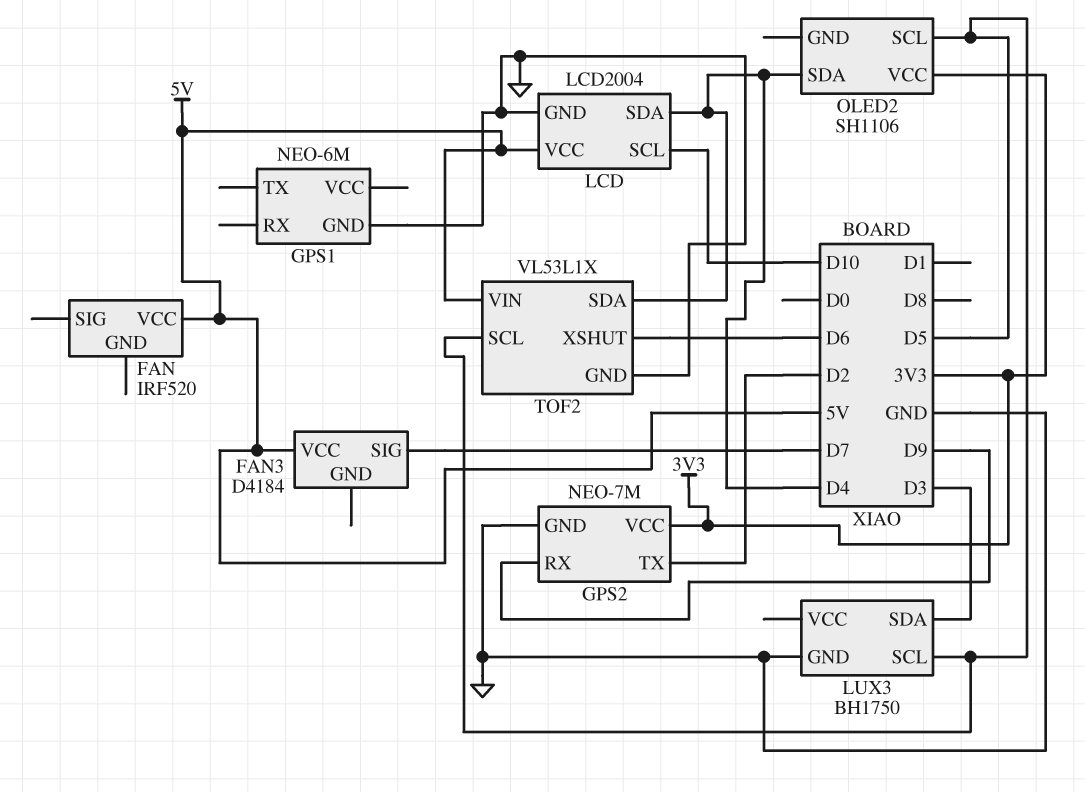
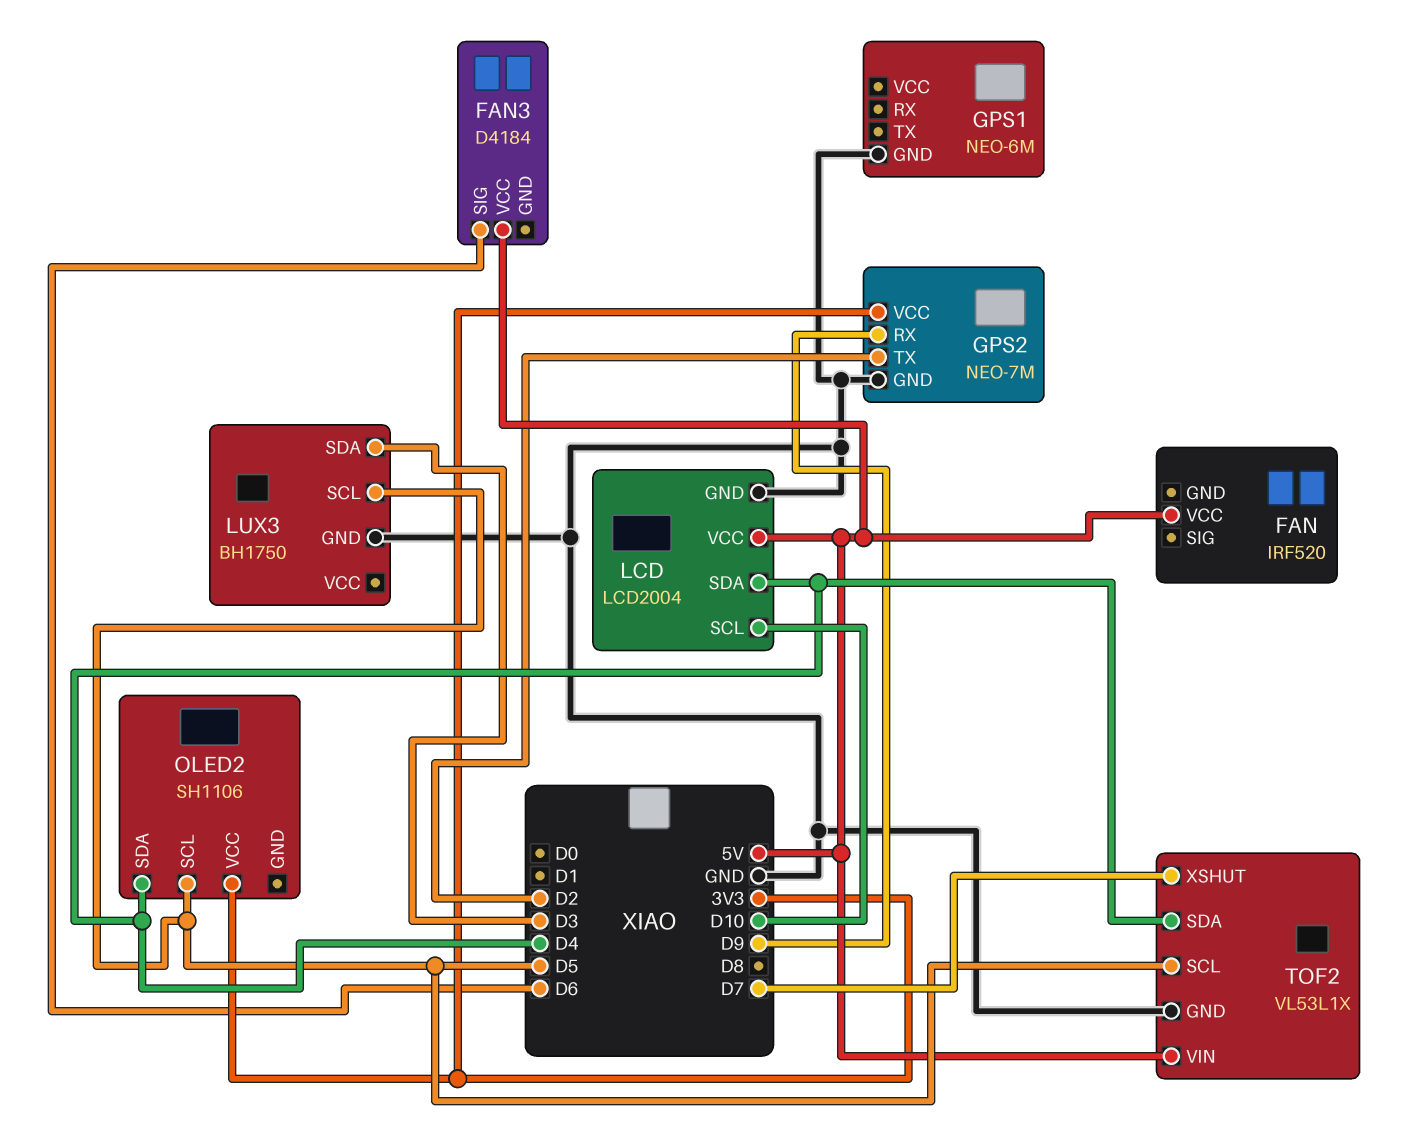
FAN3 pin SIG: D7 -> D6
TOF2 pin XSHUT: D6 -> D7

